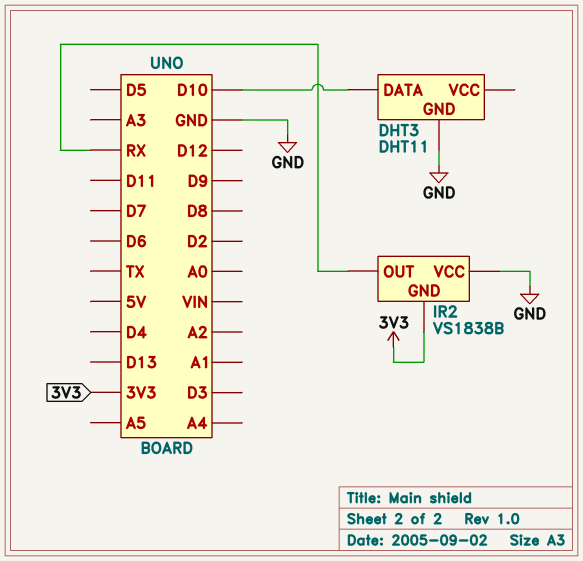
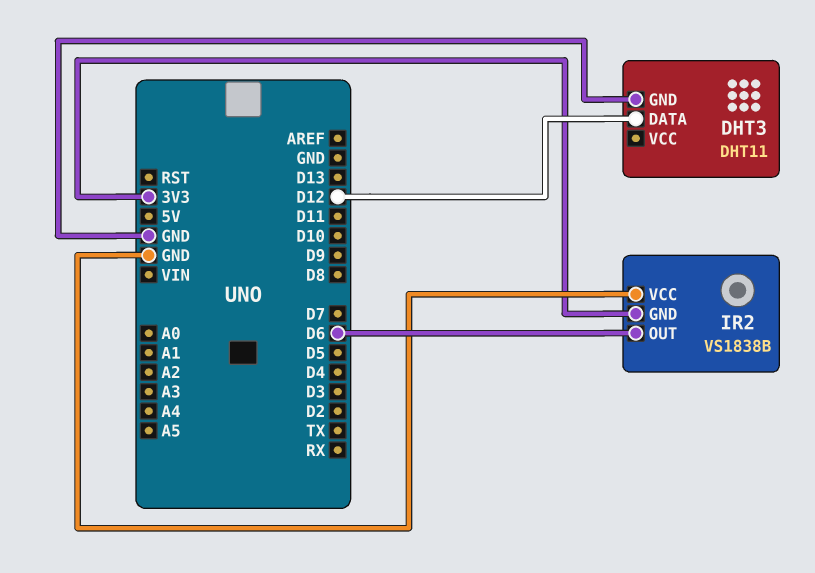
DHT3 pin DATA: D10 -> D12
IR2 pin OUT: RX -> D6

